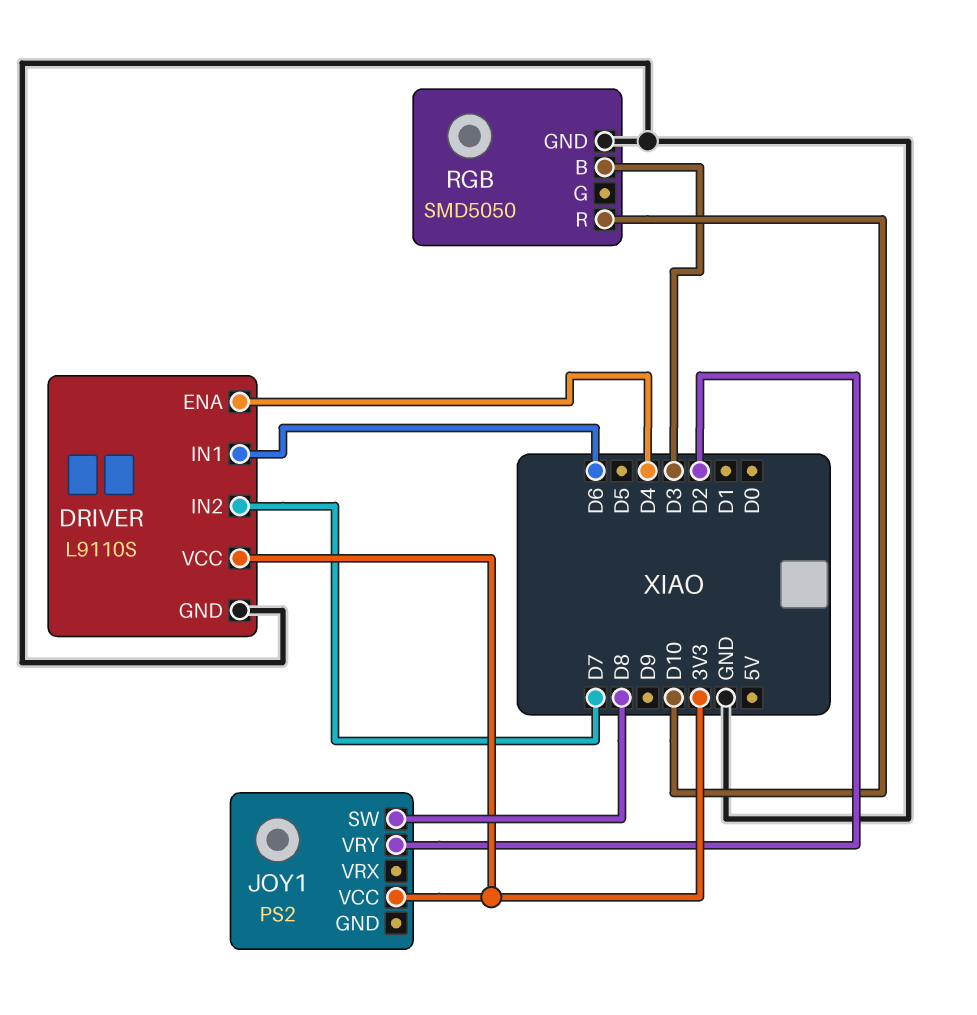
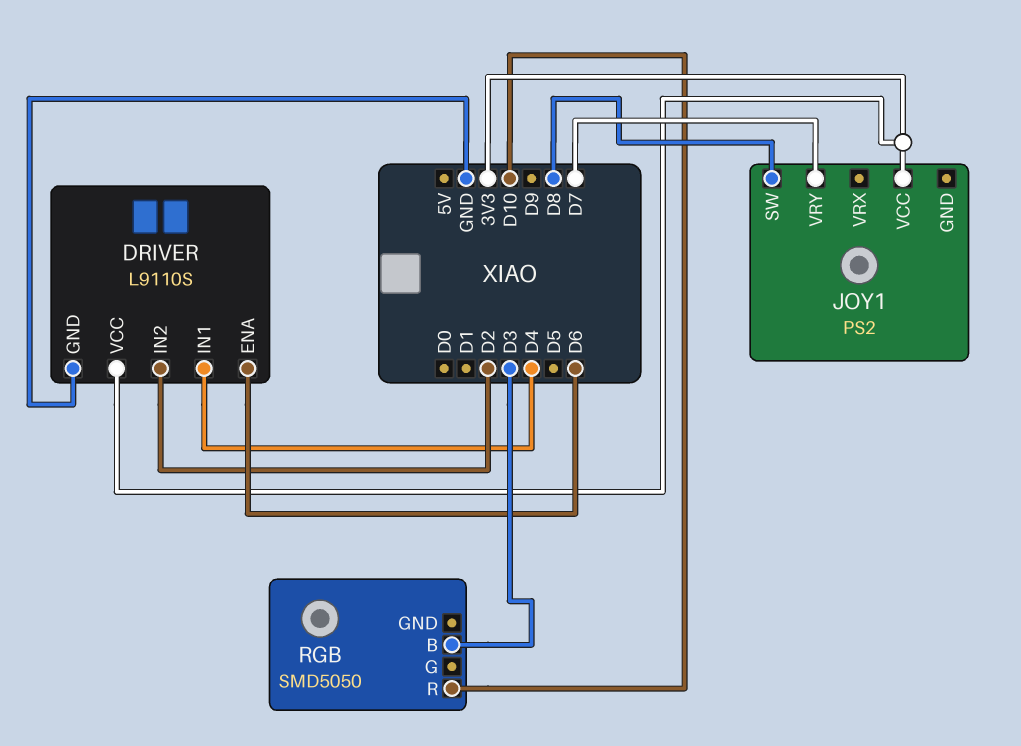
DRIVER pin ENA: D4 -> D6
DRIVER pin IN1: D6 -> D4
DRIVER pin IN2: D7 -> D2
JOY1 pin VRY: D2 -> D7
RGB pin GND: GND -> none

